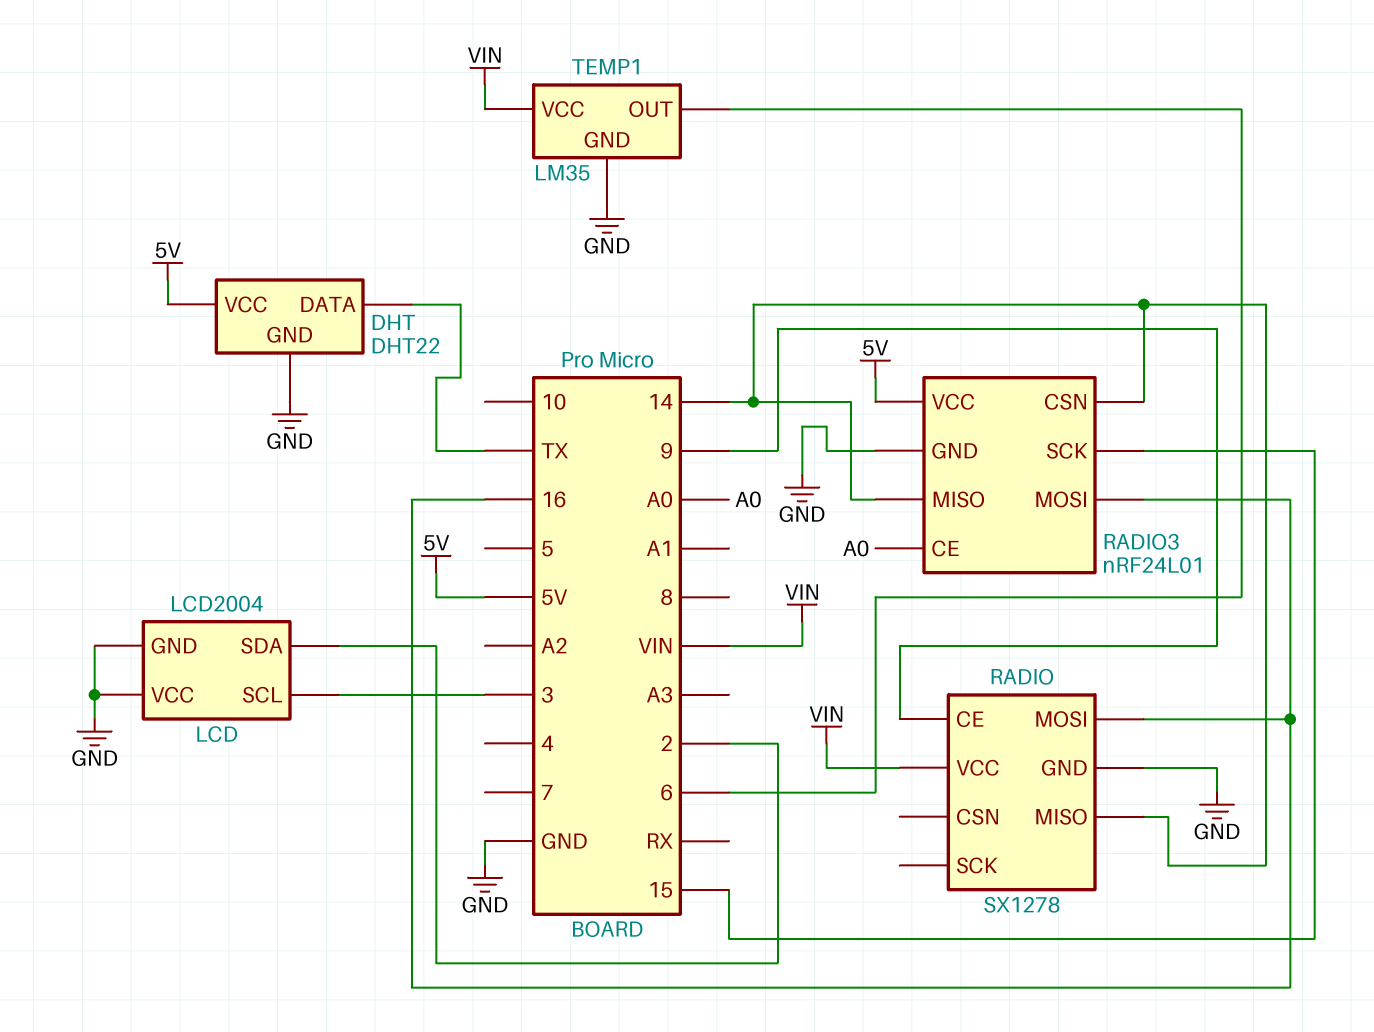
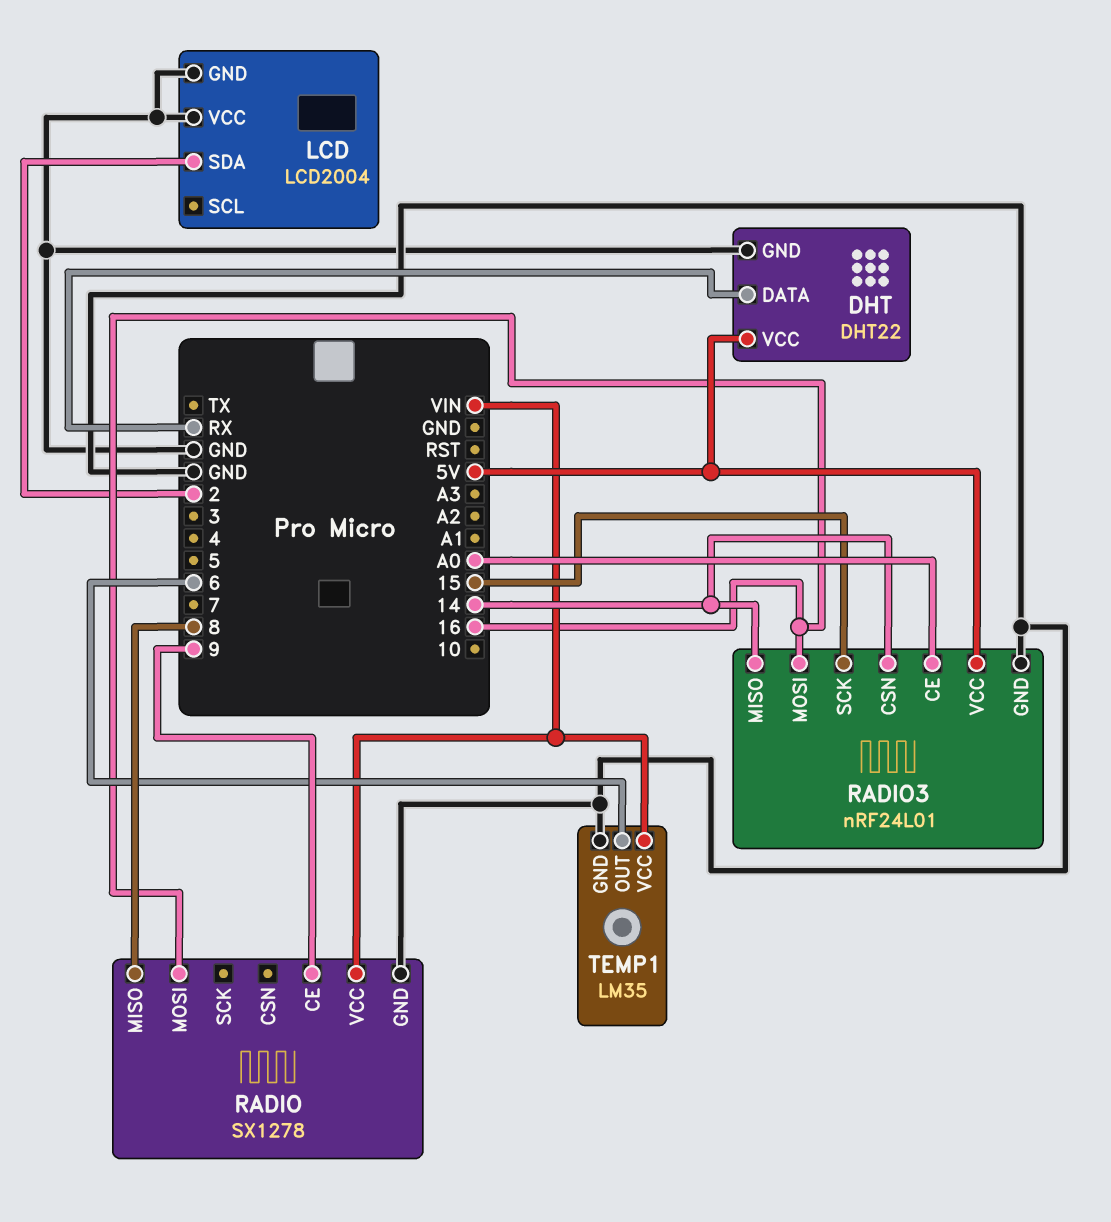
DHT pin DATA: TX -> RX
LCD pin SCL: 3 -> none
RADIO pin MISO: 14 -> 8

